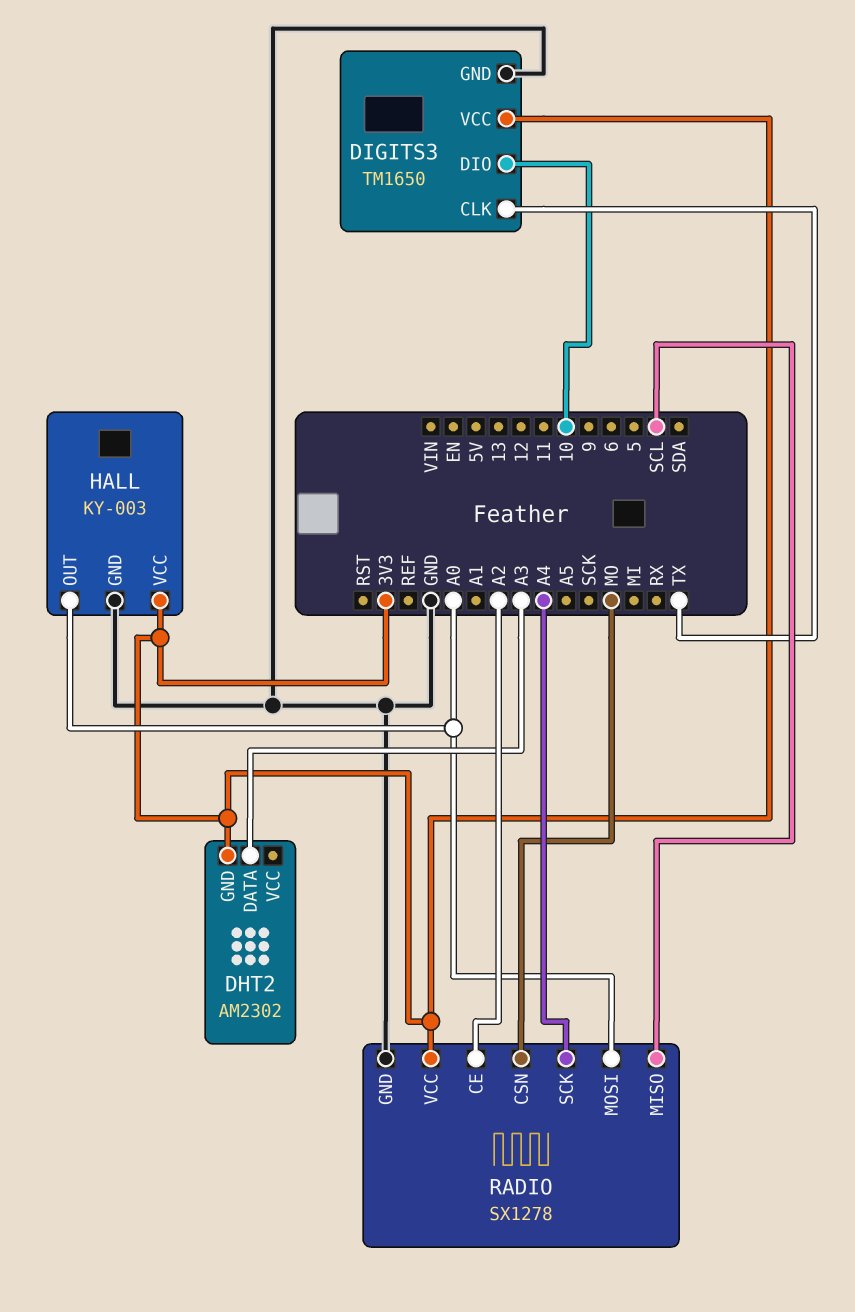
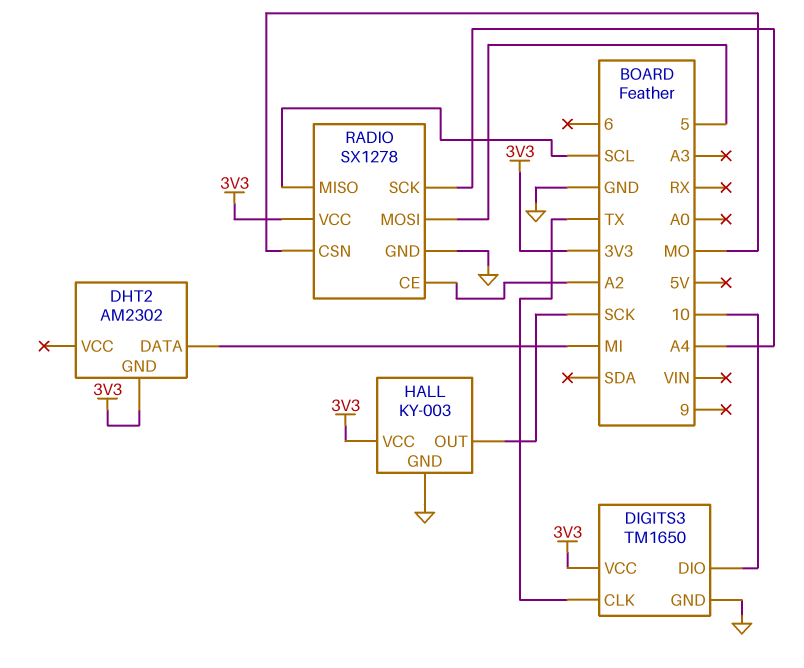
DHT2 pin DATA: A3 -> MI
HALL pin OUT: A0 -> SCK
RADIO pin MOSI: A0 -> 5

